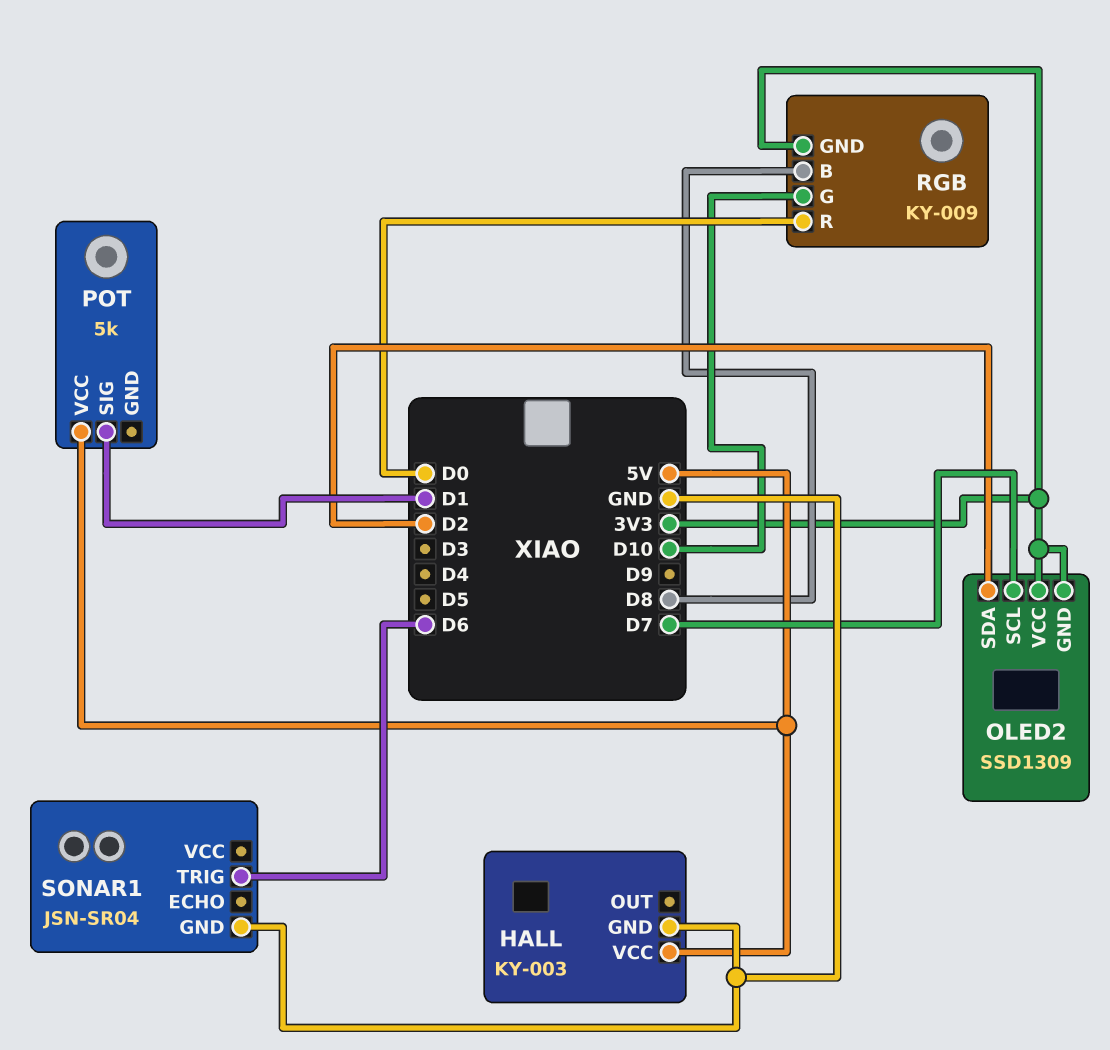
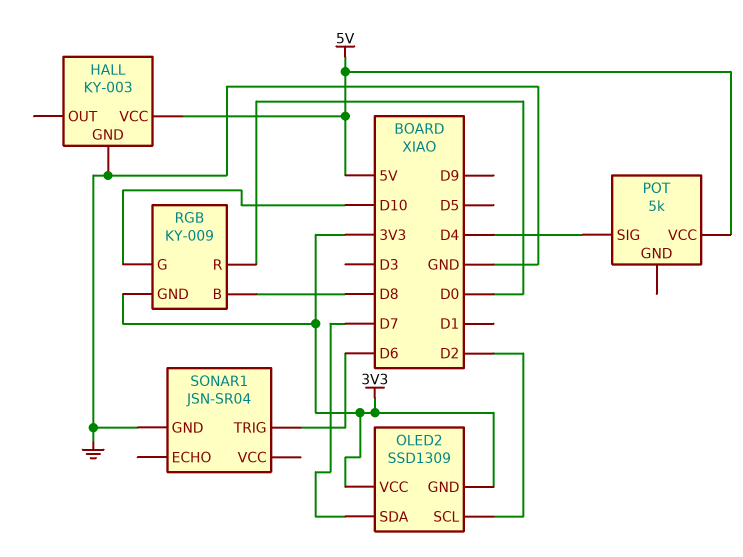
OLED2 pin SCL: D7 -> D2
OLED2 pin SDA: D2 -> D7
POT pin SIG: D1 -> D4

